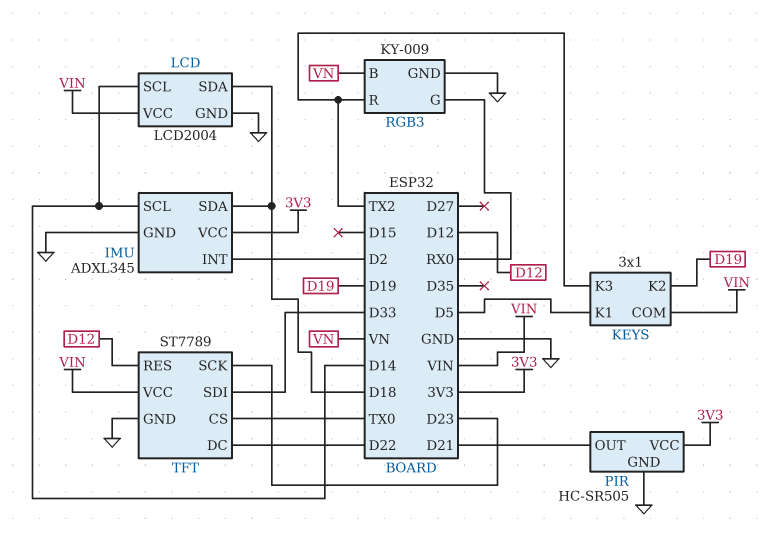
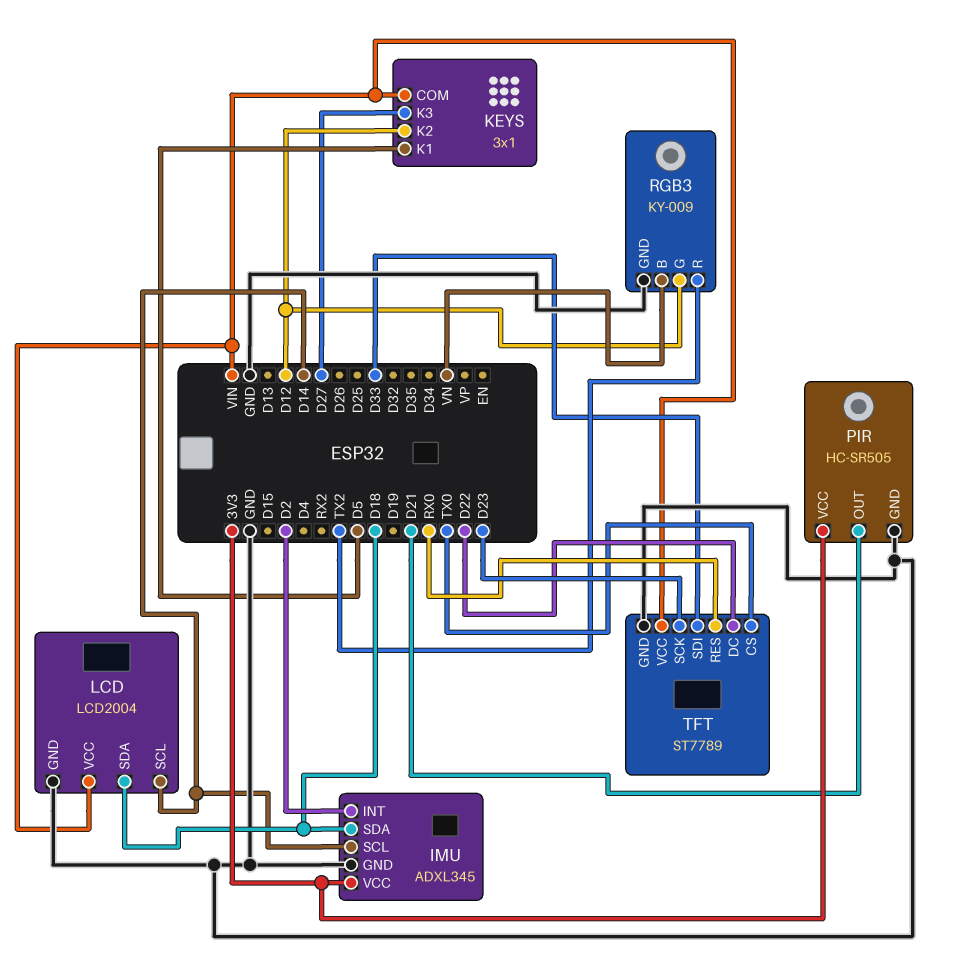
KEYS pin K2: D19 -> D12
KEYS pin K3: TX2 -> D27
RGB3 pin G: RX0 -> D12
TFT pin RES: D12 -> RX0

